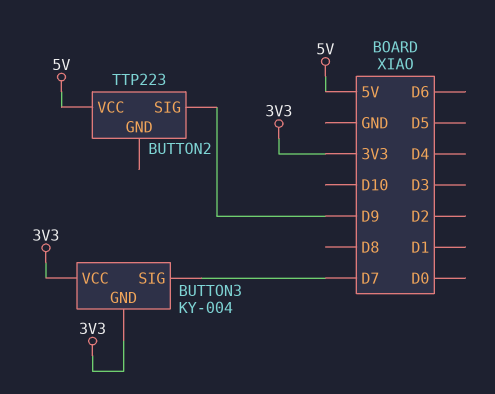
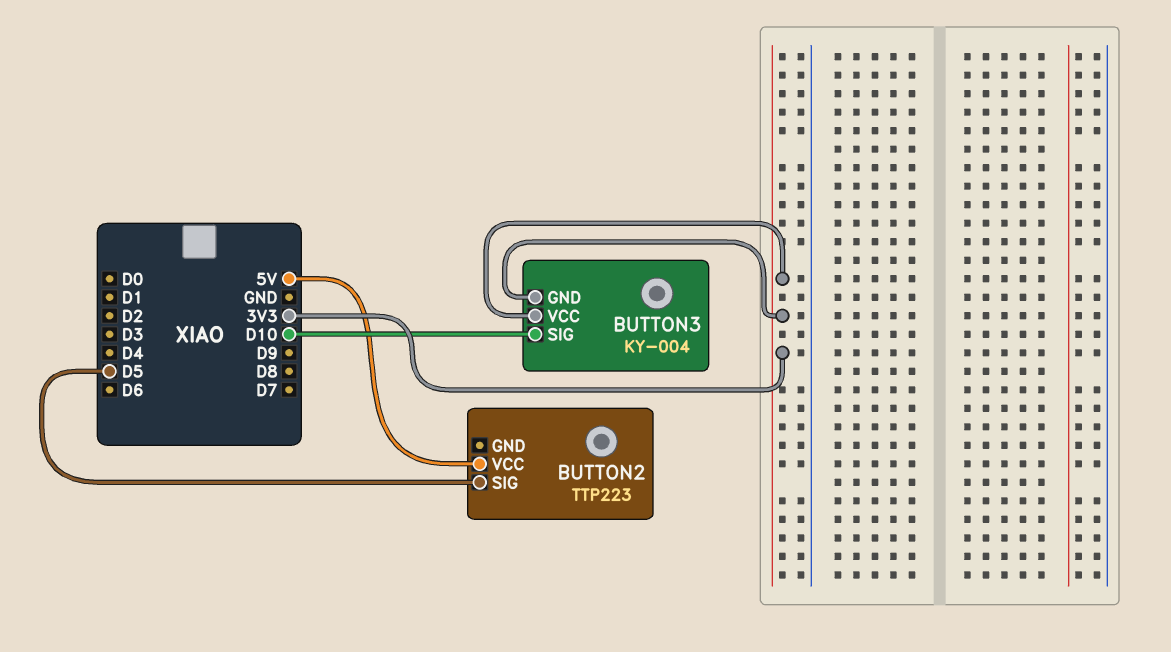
BUTTON2 pin SIG: D9 -> D5
BUTTON3 pin SIG: D7 -> D10

